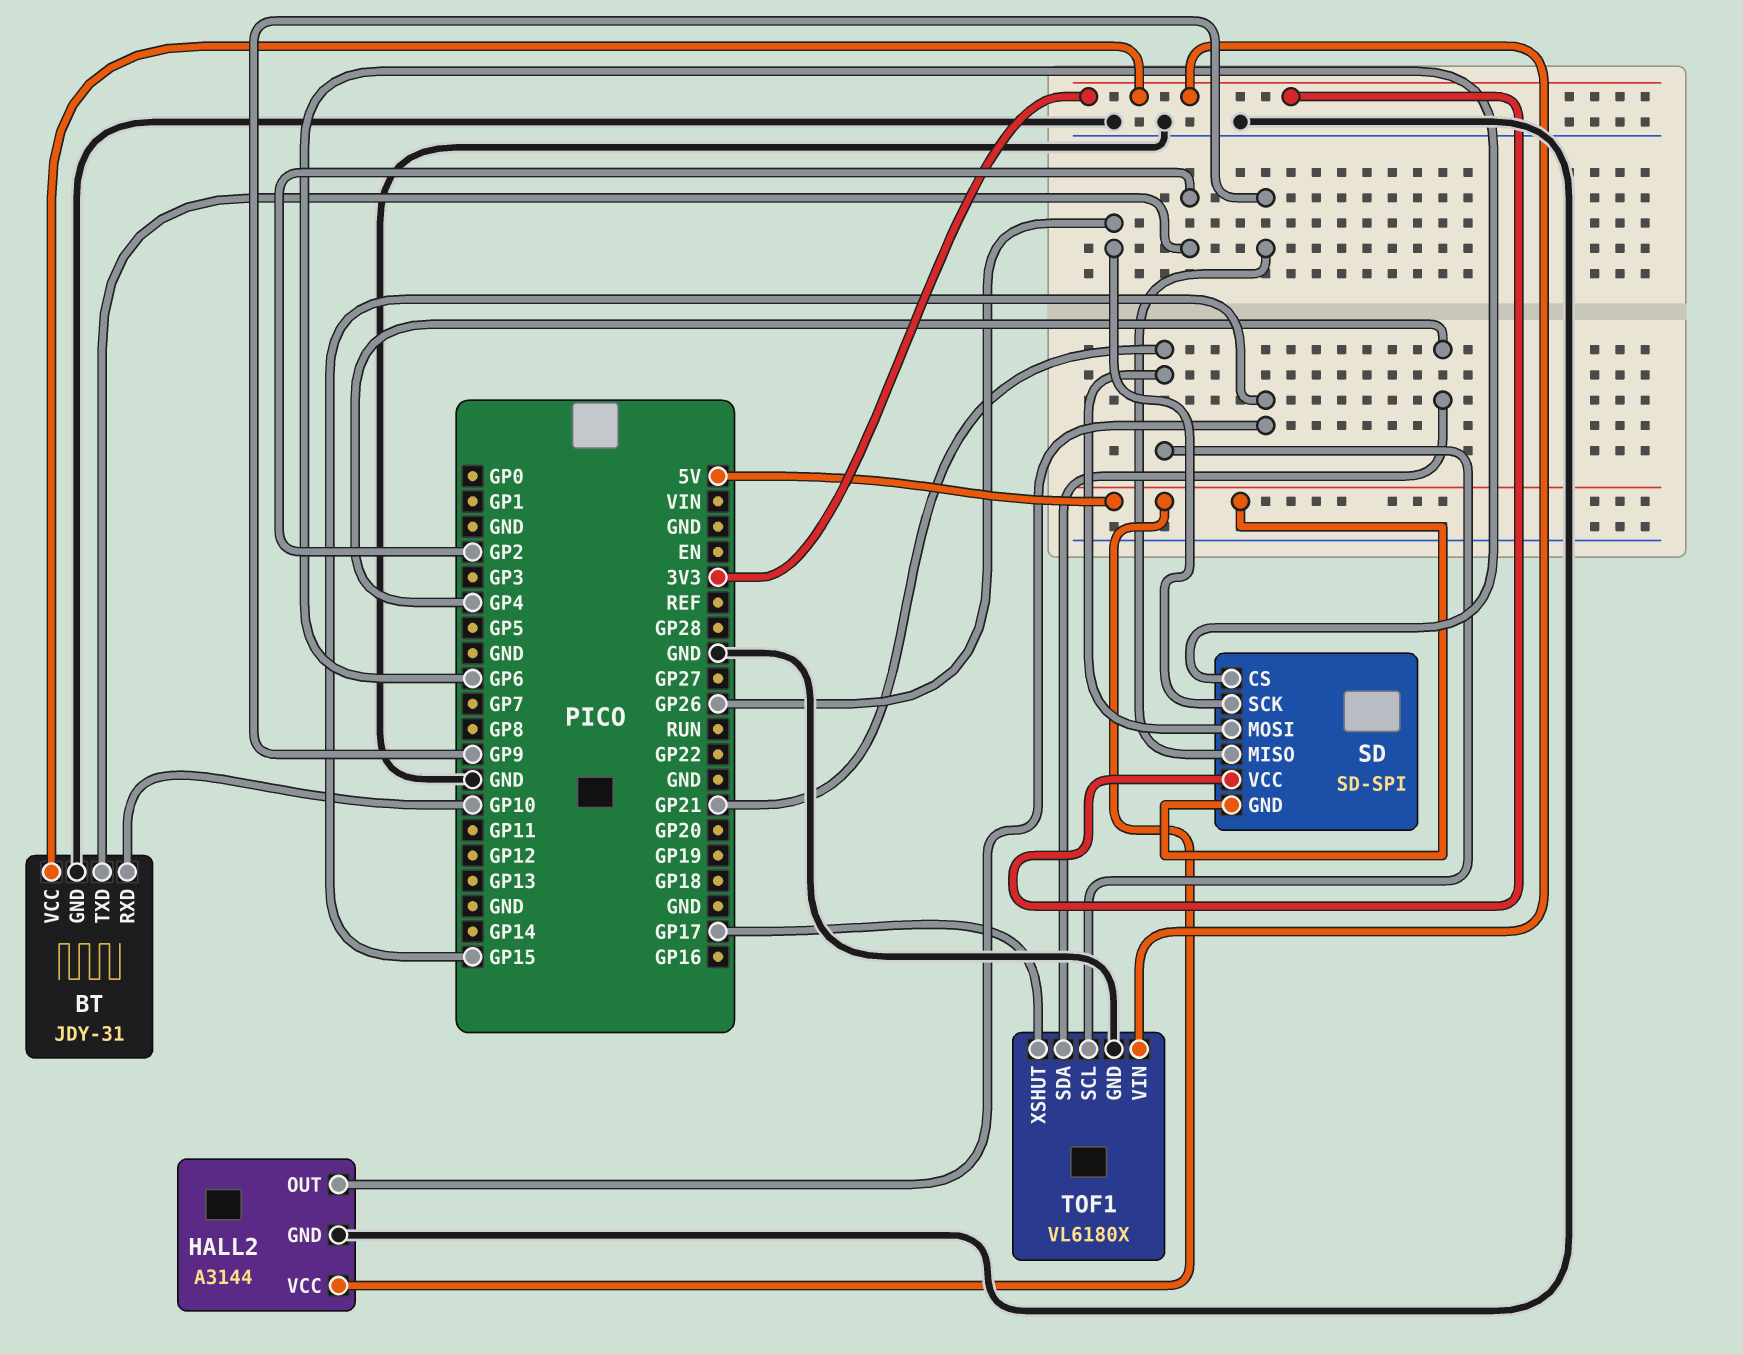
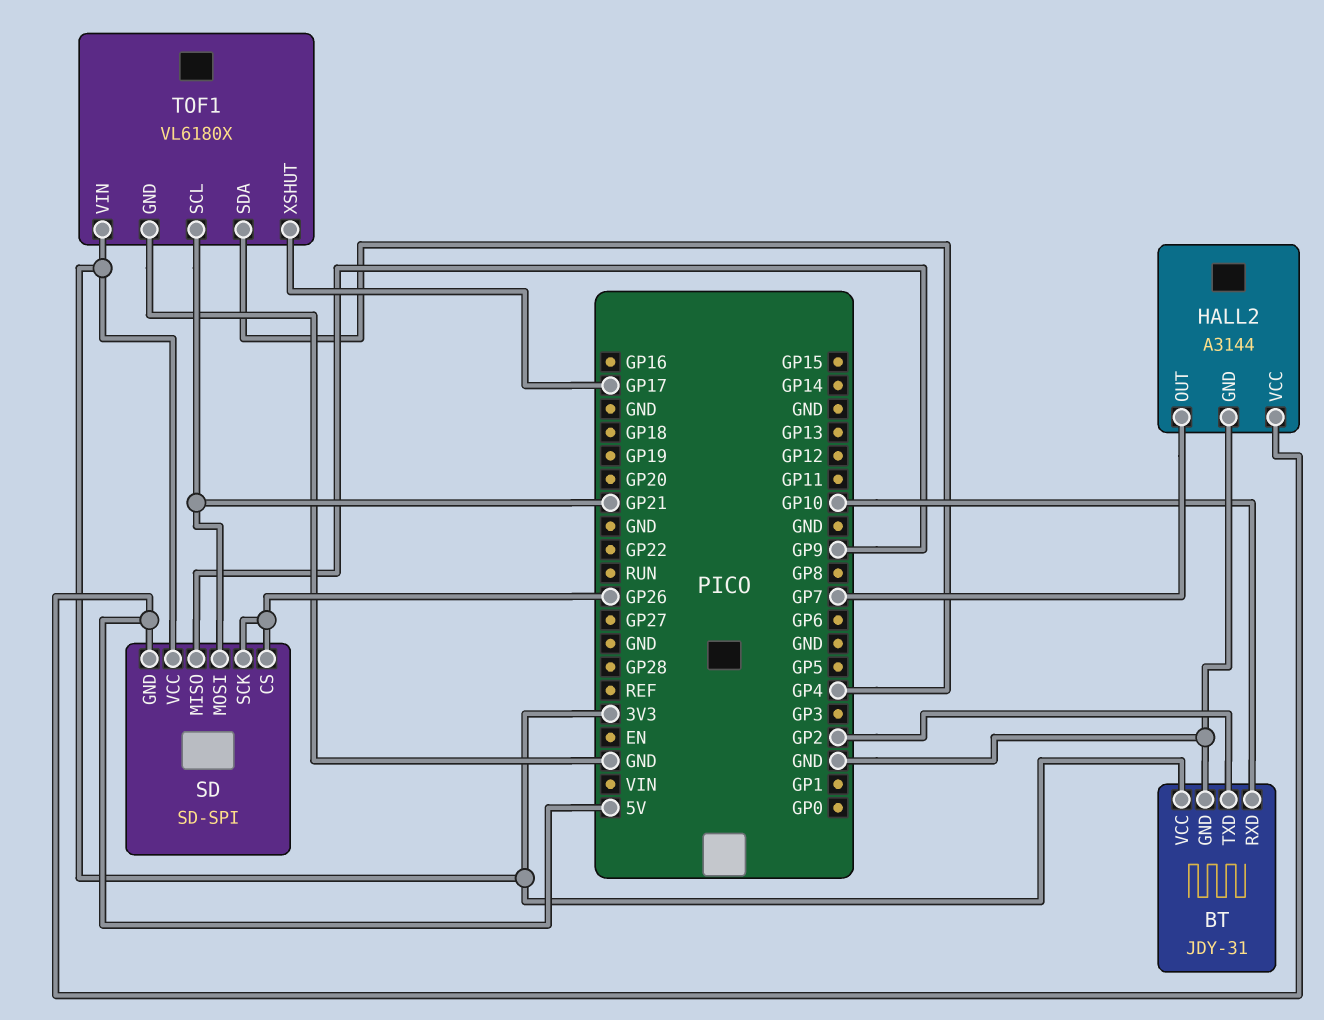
HALL2 pin OUT: GP15 -> GP7
SD pin CS: GP6 -> GP26

